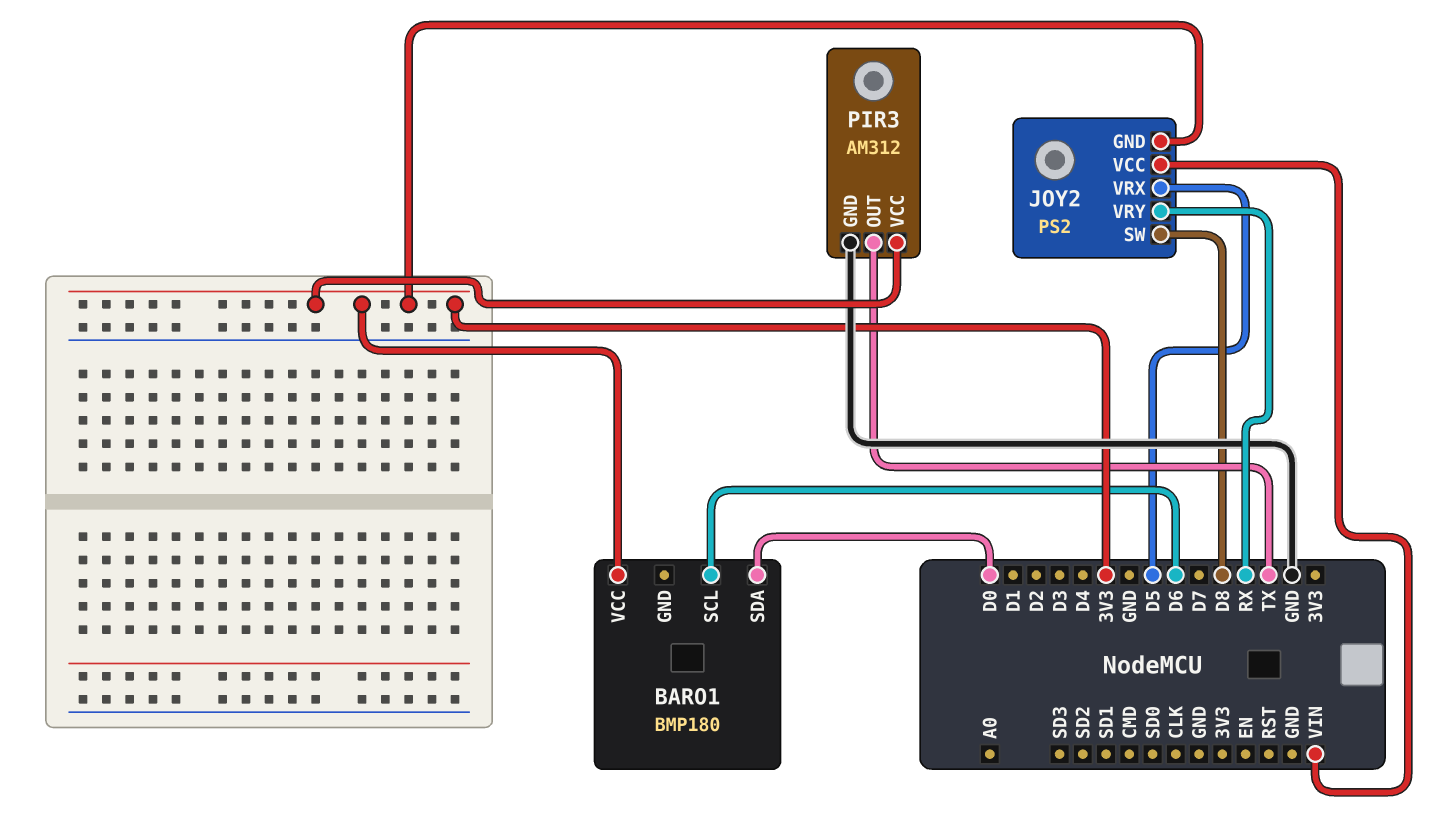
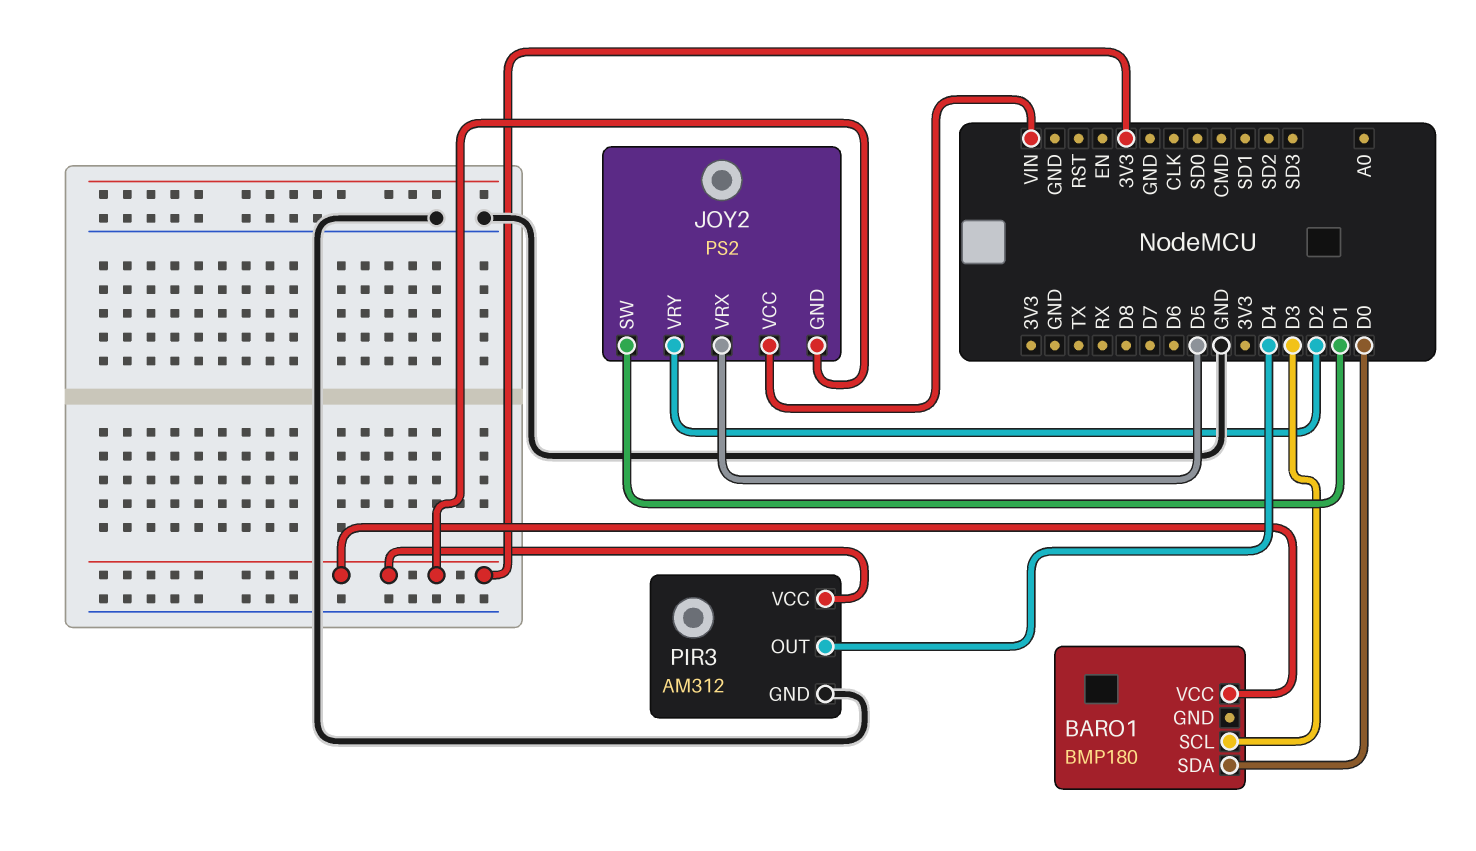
BARO1 pin SCL: D6 -> D3
JOY2 pin SW: D8 -> D1
JOY2 pin VRY: RX -> D2
PIR3 pin OUT: TX -> D4

